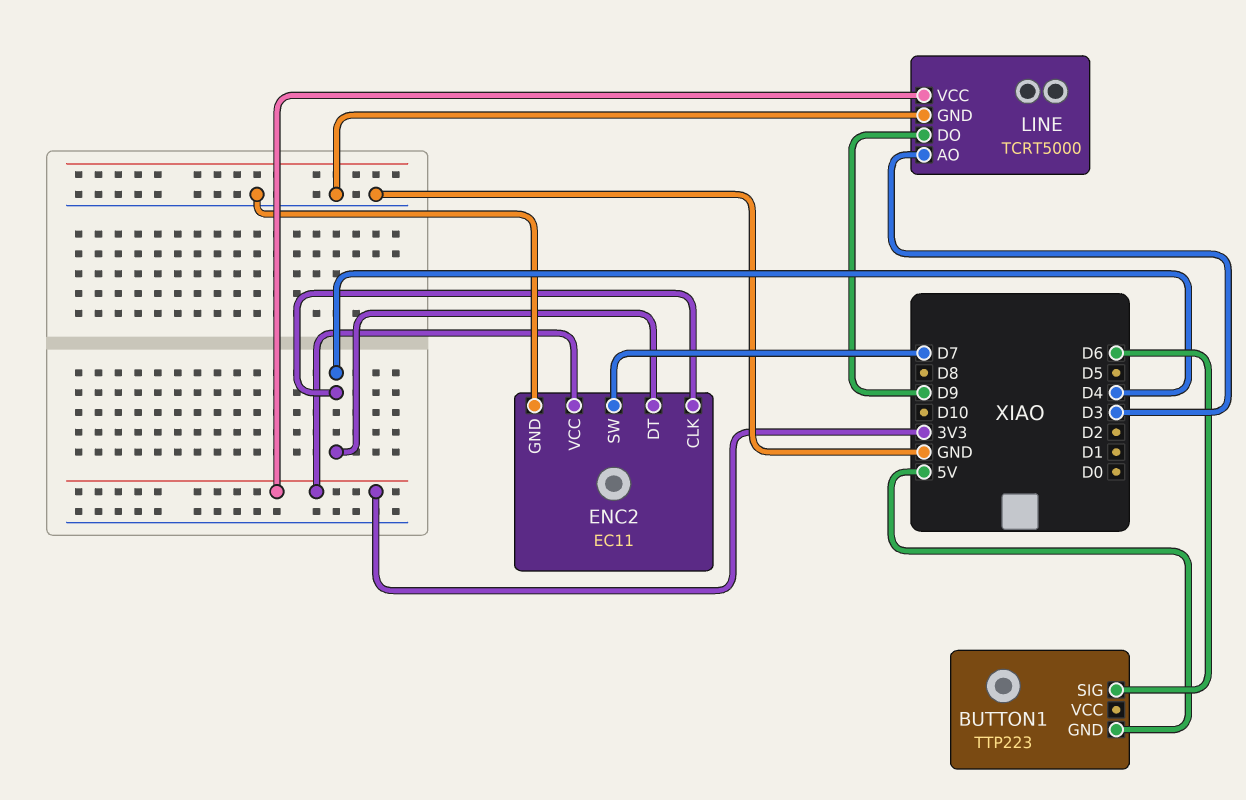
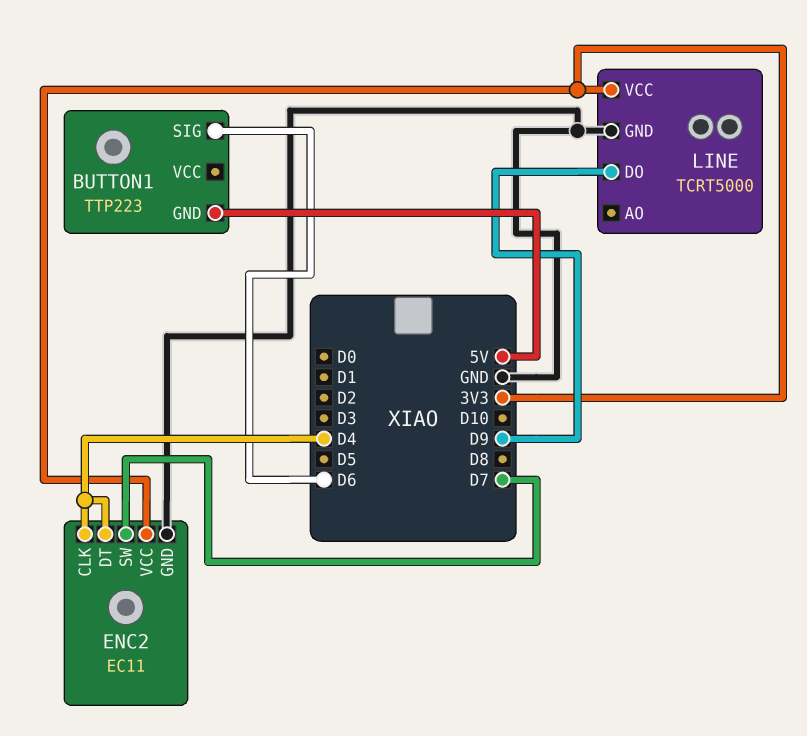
LINE pin AO: D3 -> none

